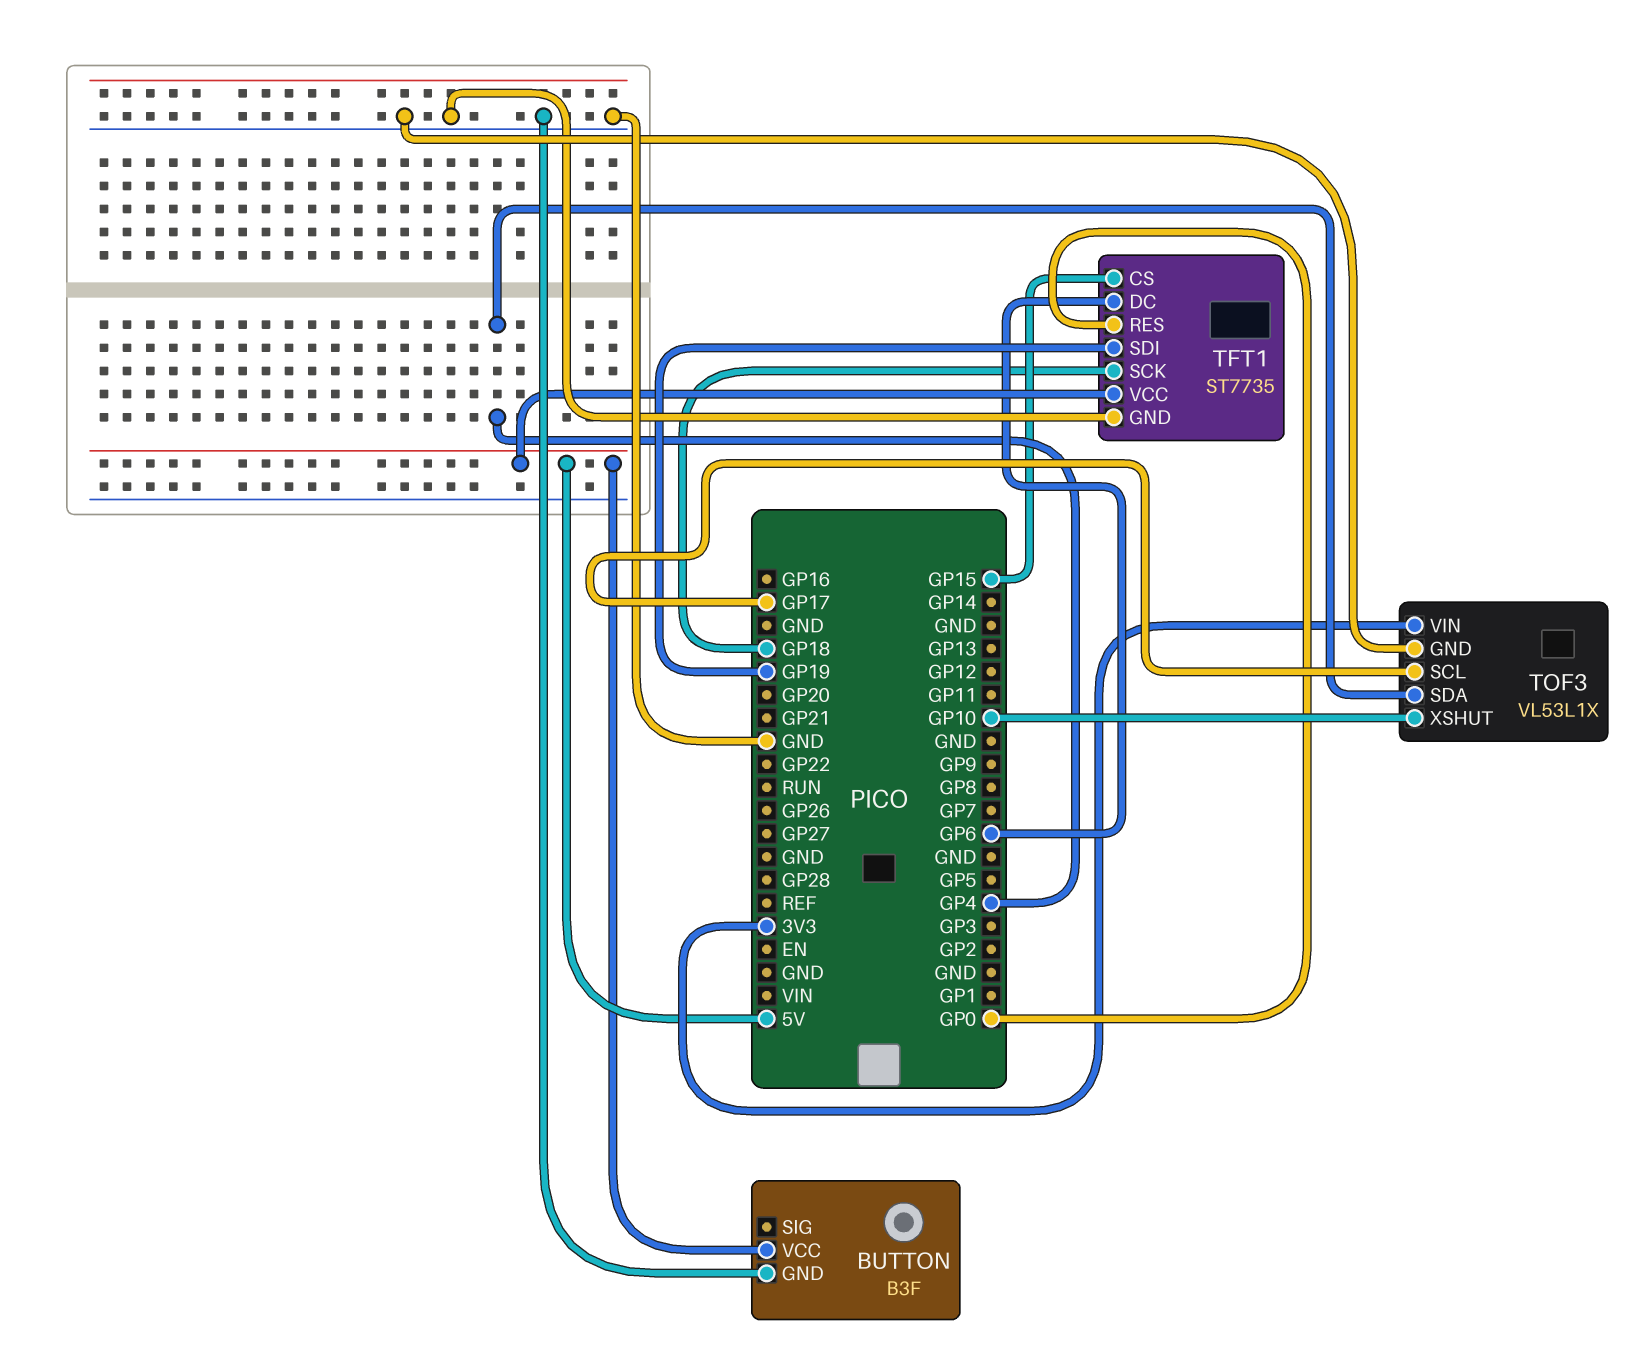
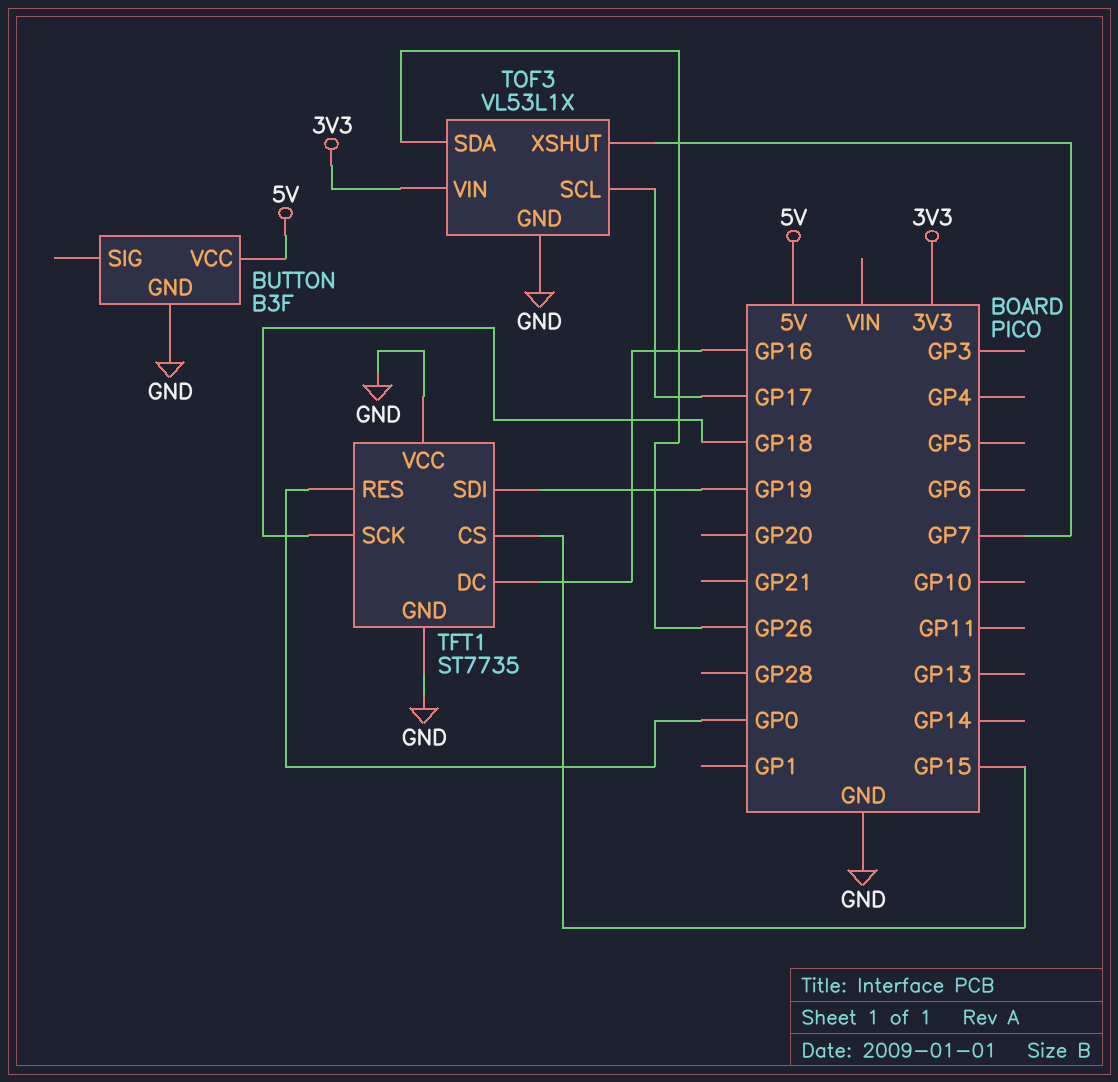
TFT1 pin DC: GP6 -> GP16
TFT1 pin VCC: 5V -> GND
TOF3 pin SDA: GP4 -> GP26
TOF3 pin XSHUT: GP10 -> GP7

